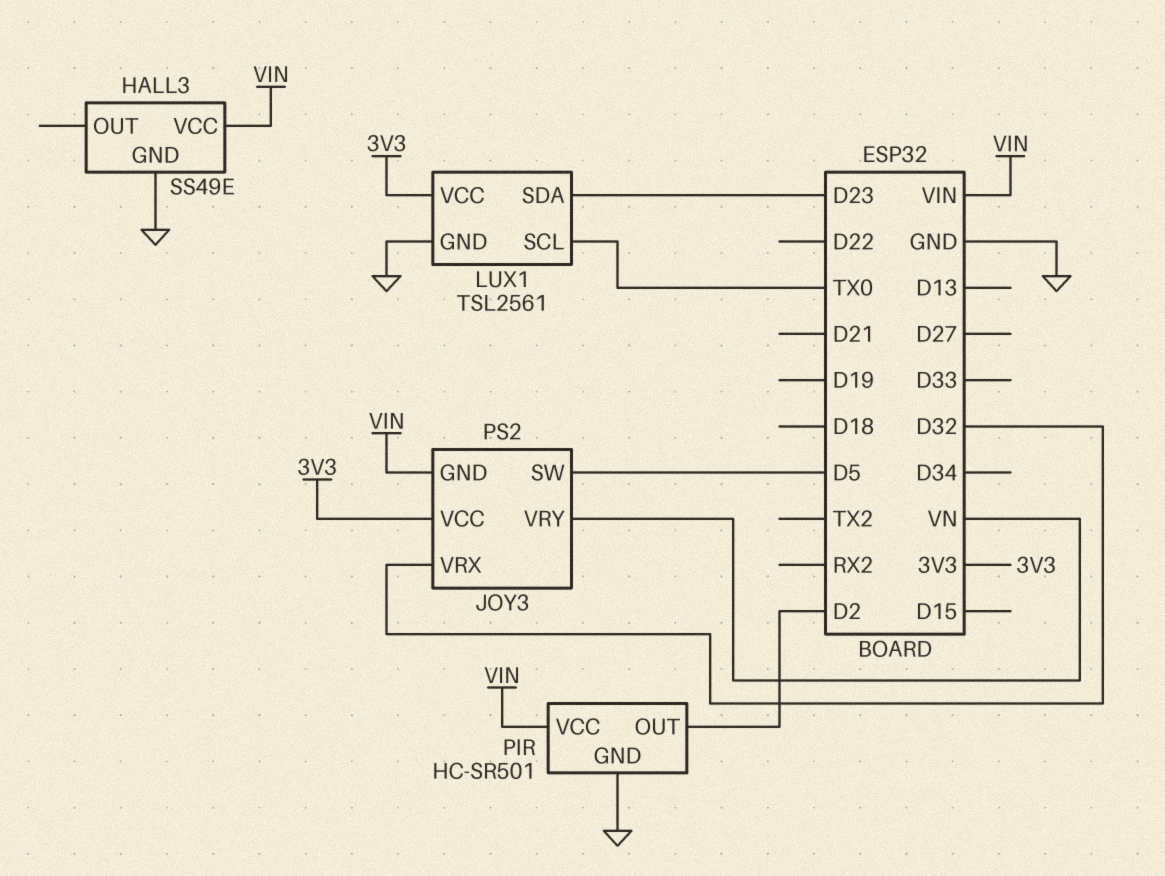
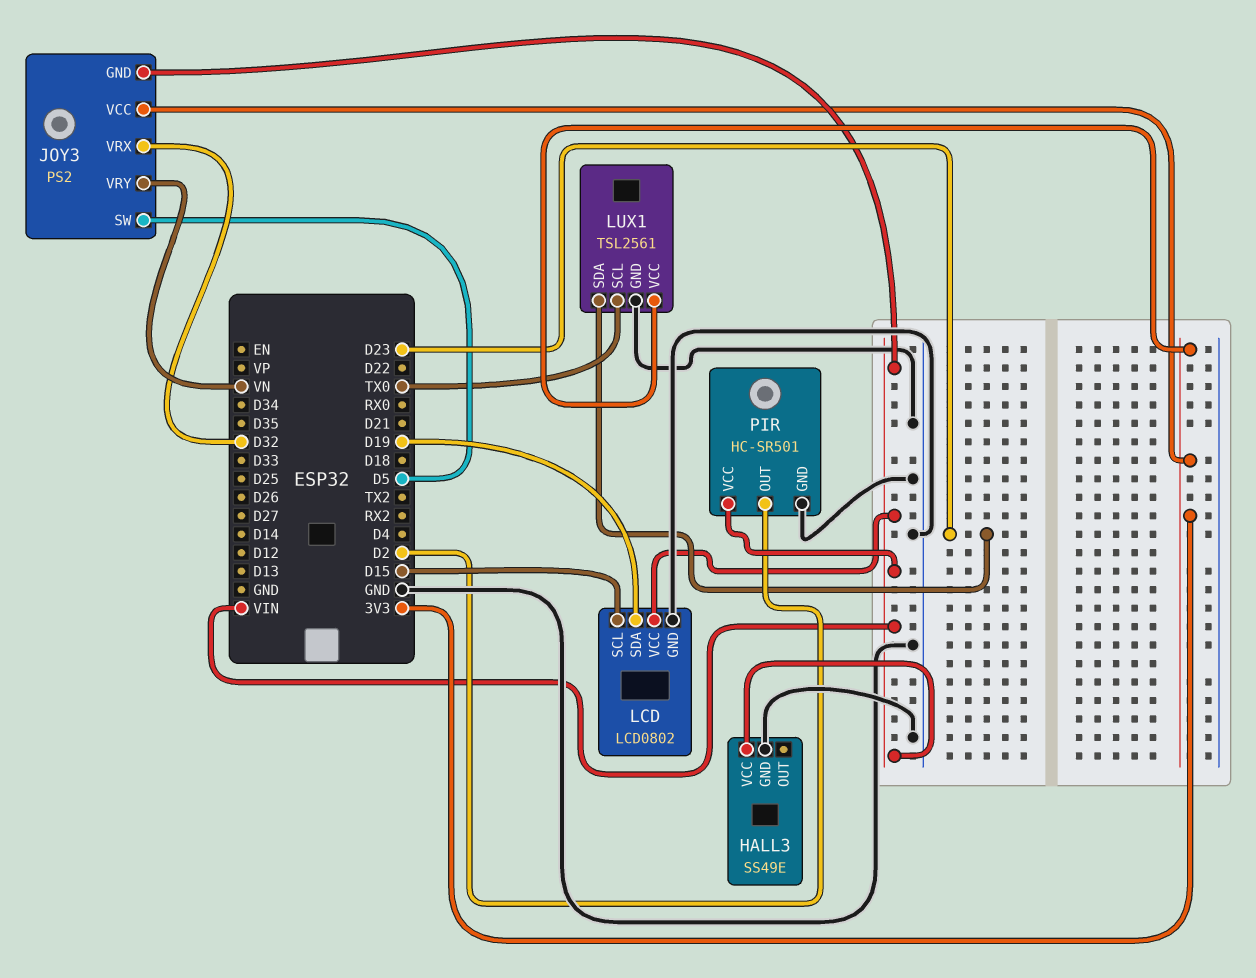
LCD: none -> LCD0802
LCD pin GND: none -> GND
LCD pin SCL: none -> D15
LCD pin SDA: none -> D19
LCD pin VCC: none -> VIN

